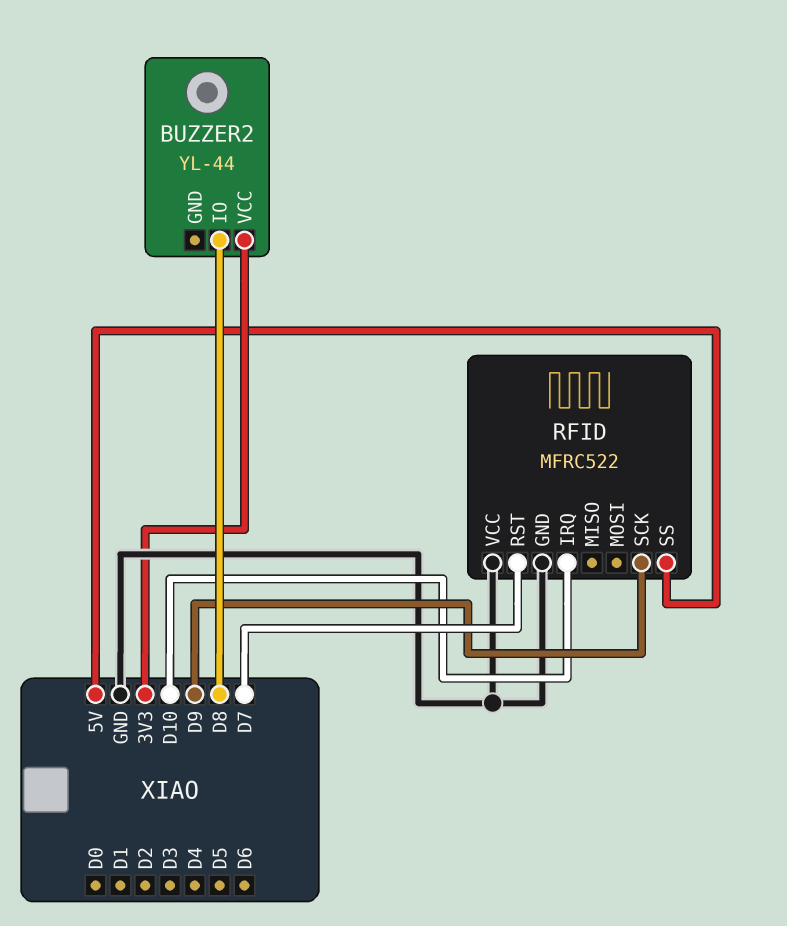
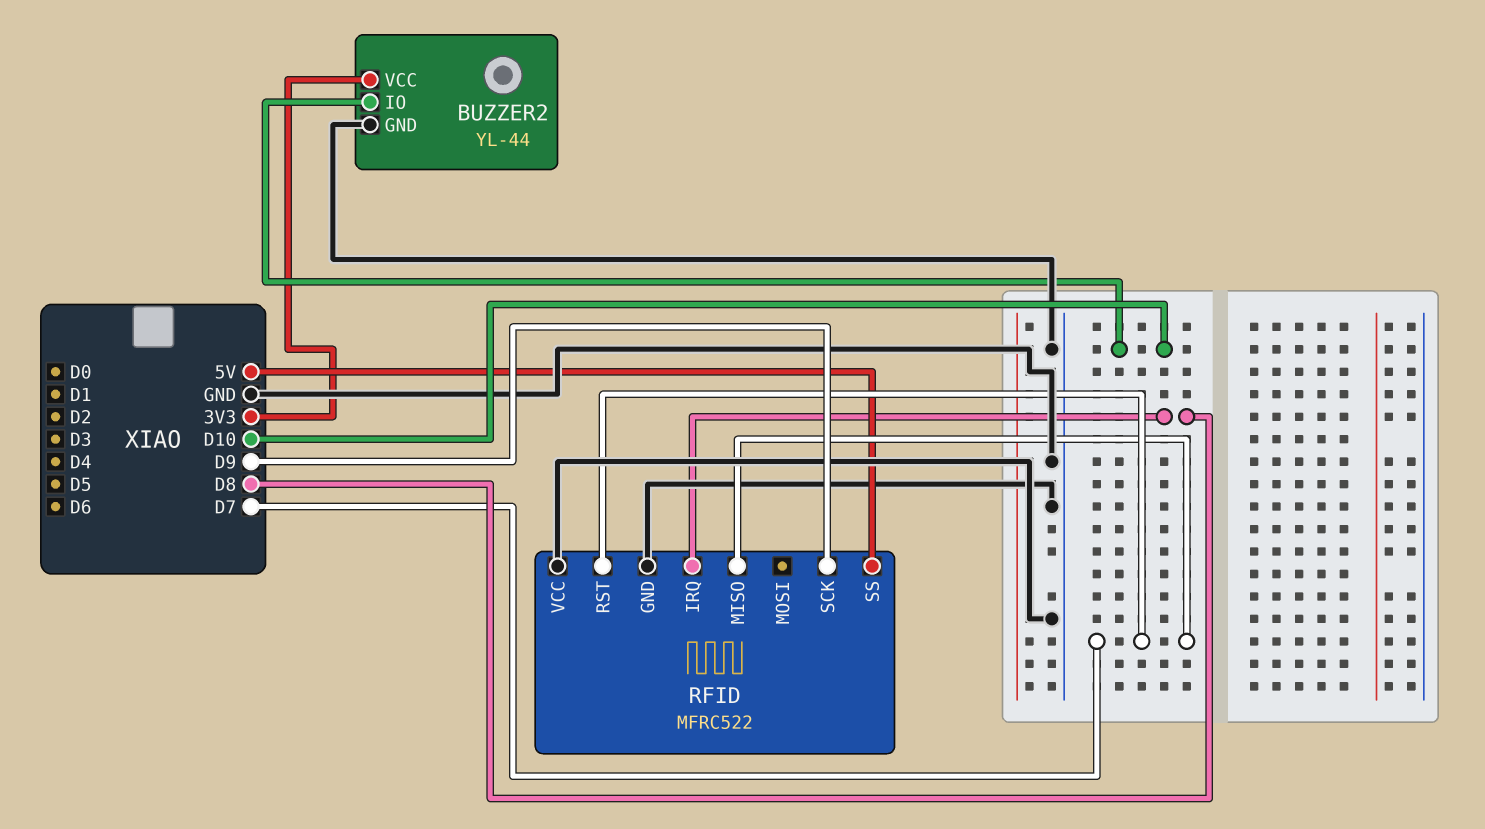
BUZZER2 pin GND: none -> GND
BUZZER2 pin IO: D8 -> D10
RFID pin IRQ: D10 -> D8
RFID pin MISO: none -> D7

